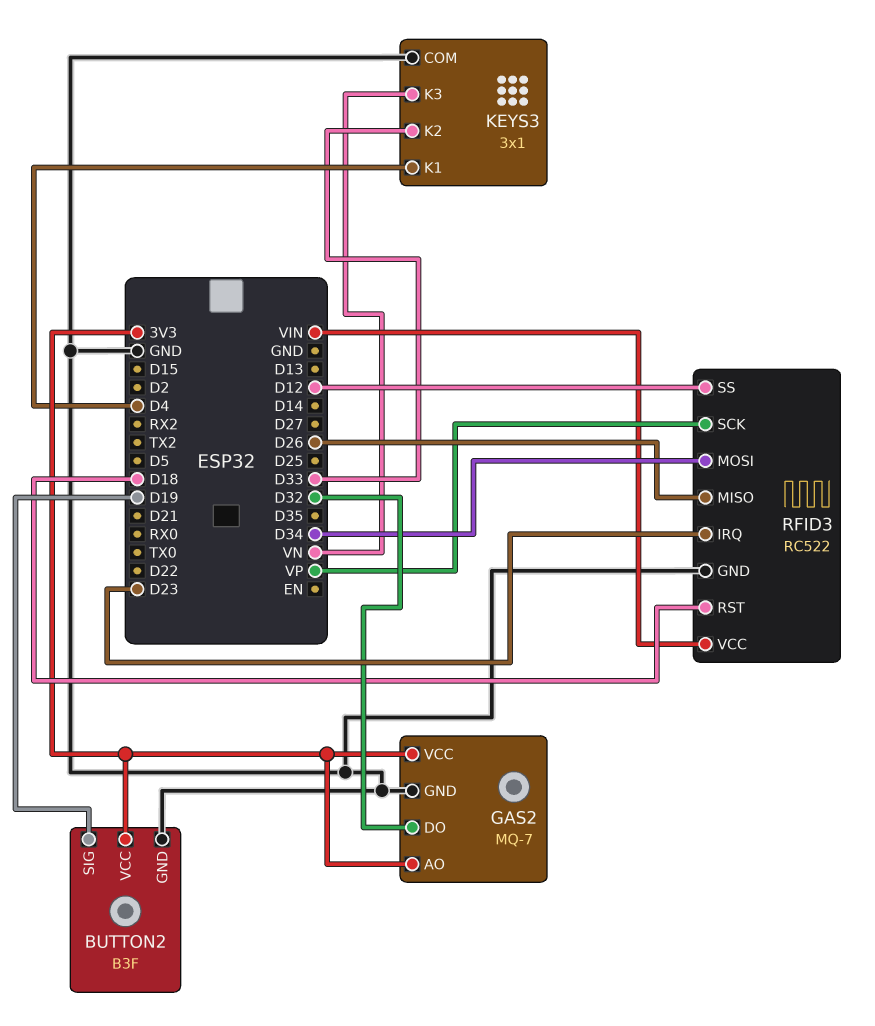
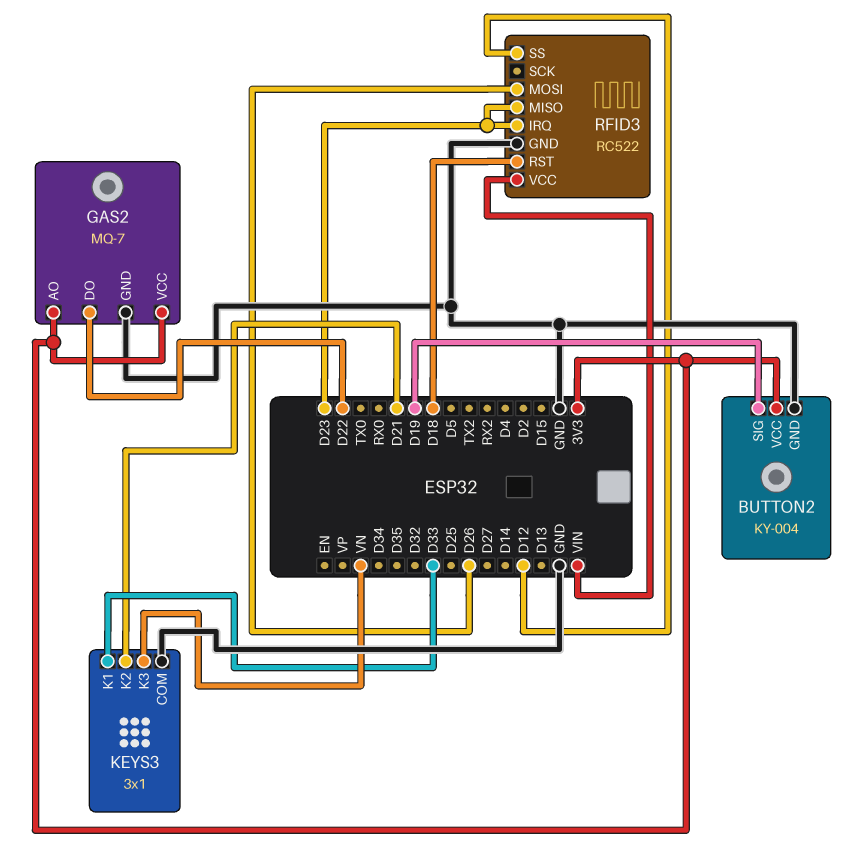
BUTTON2: B3F -> KY-004
GAS2 pin DO: D32 -> D22
KEYS3 pin K1: D4 -> D33
KEYS3 pin K2: D33 -> D21
RFID3 pin MISO: D26 -> D23
RFID3 pin MOSI: D34 -> D26
RFID3 pin SCK: VP -> none

